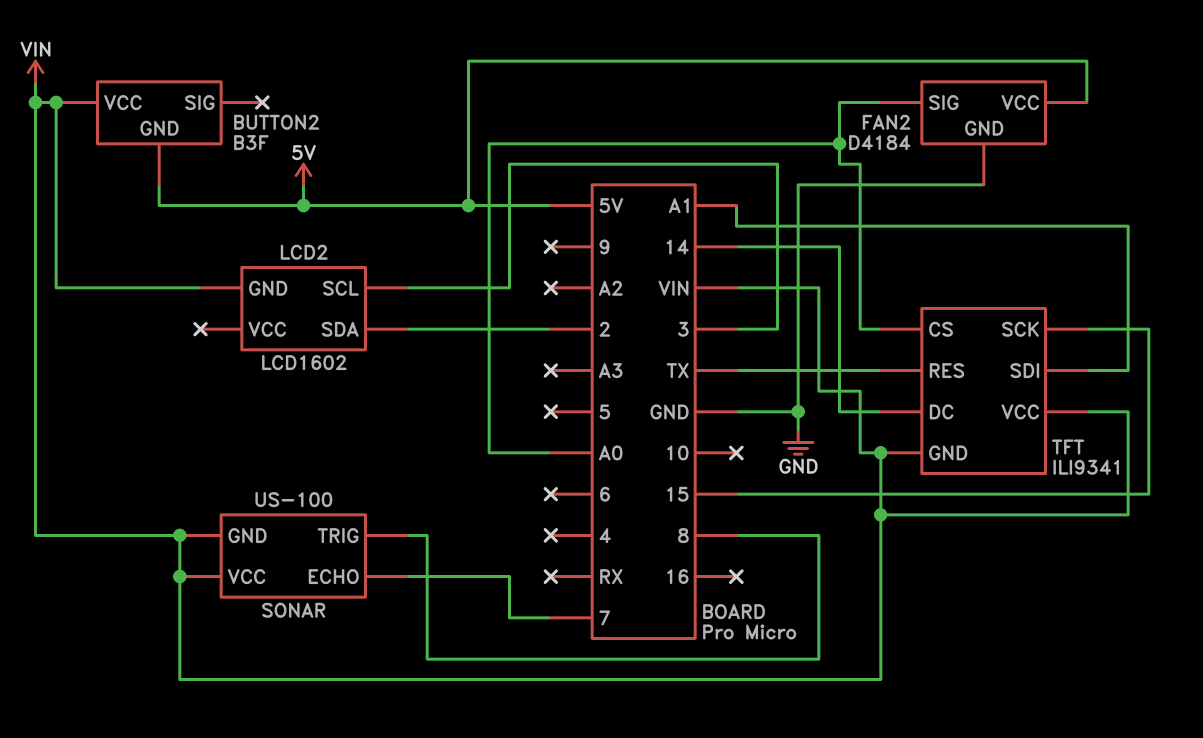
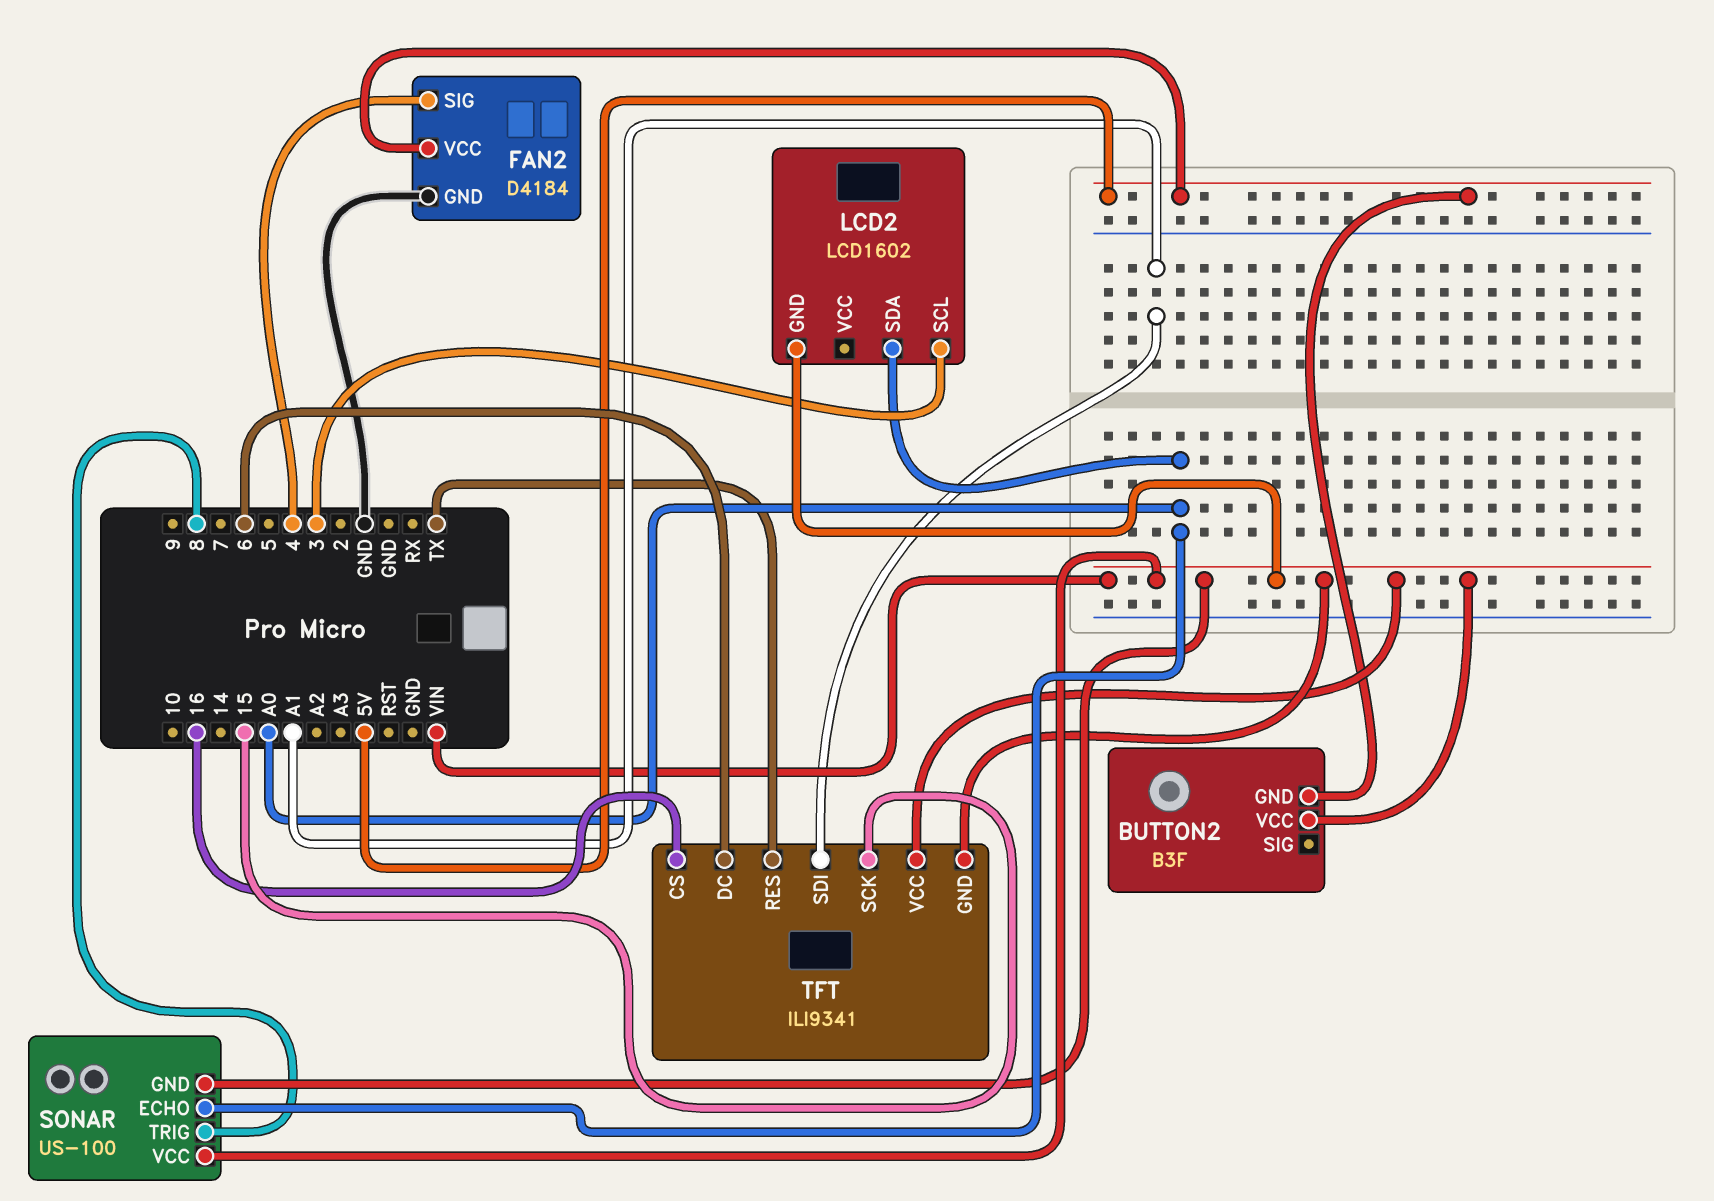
FAN2 pin SIG: A0 -> 4
LCD2 pin SDA: 2 -> A0
SONAR pin ECHO: 7 -> A0
TFT pin CS: A0 -> 16
TFT pin DC: 14 -> 6

